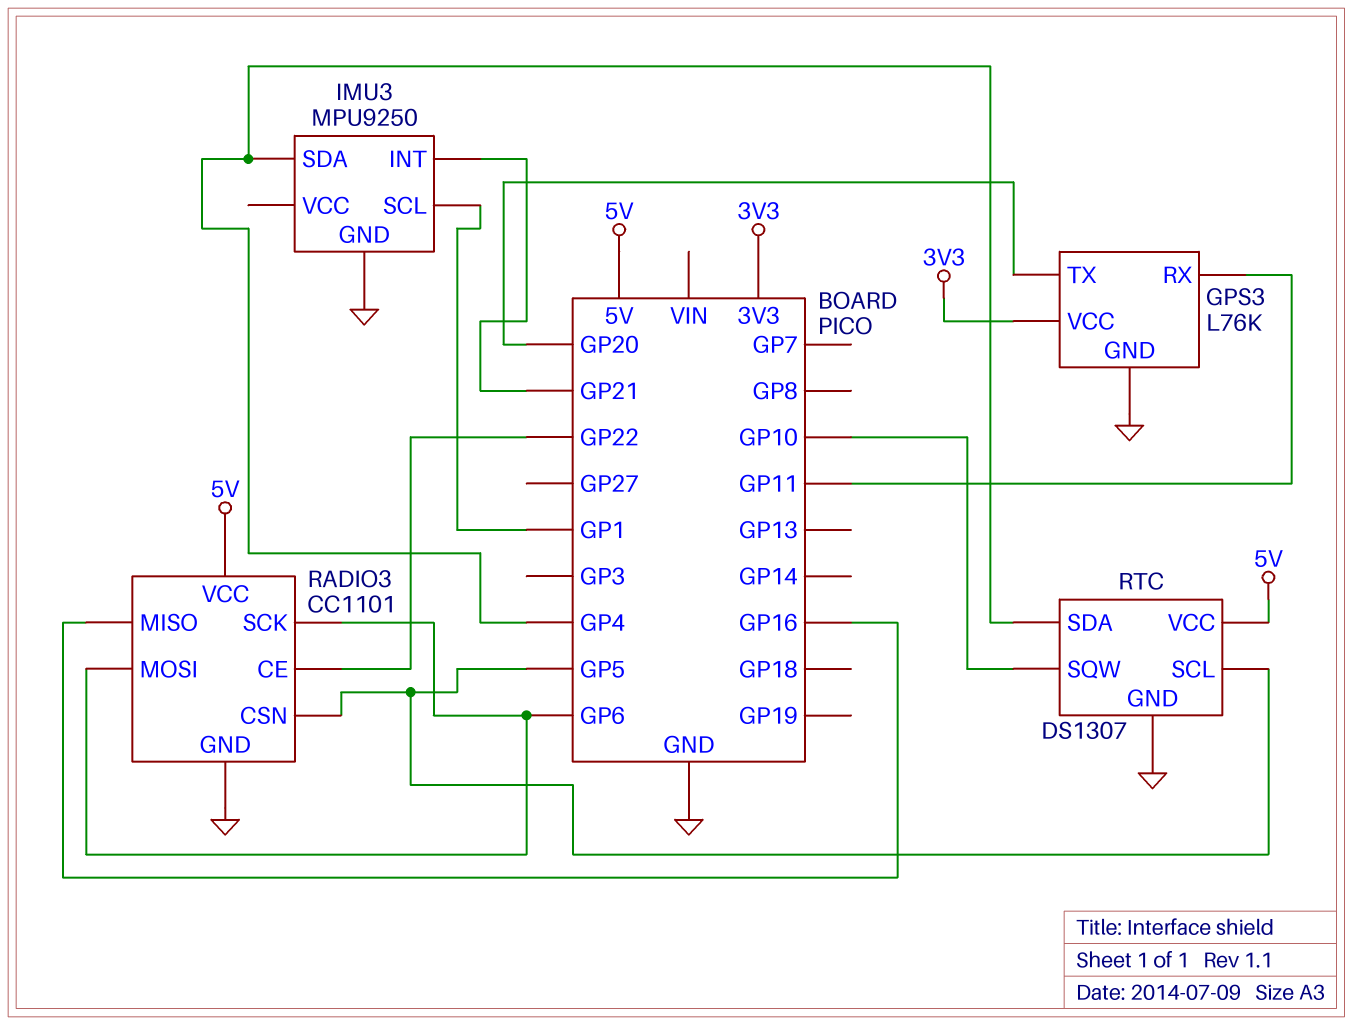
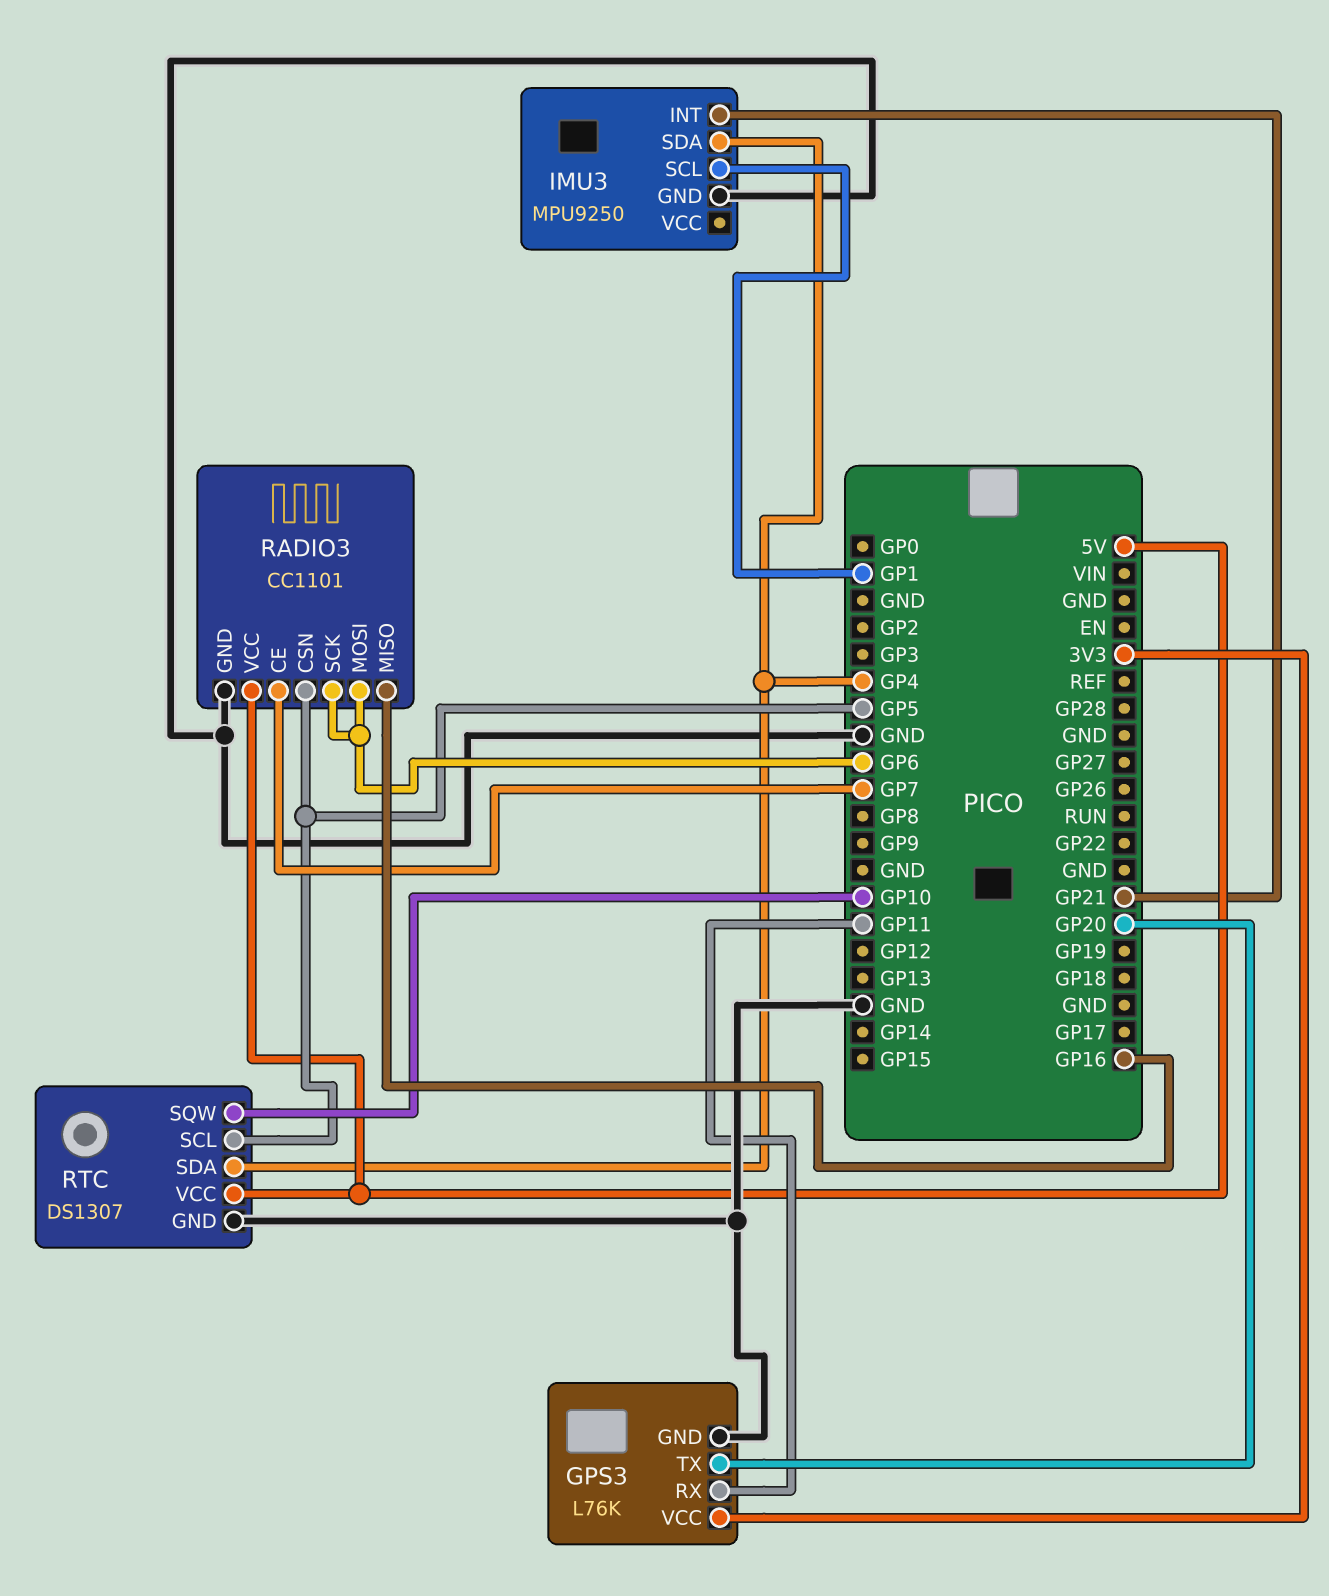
RADIO3 pin CE: GP22 -> GP7

